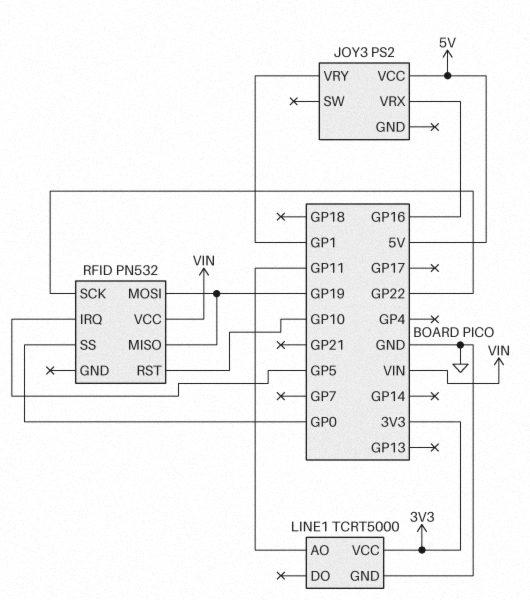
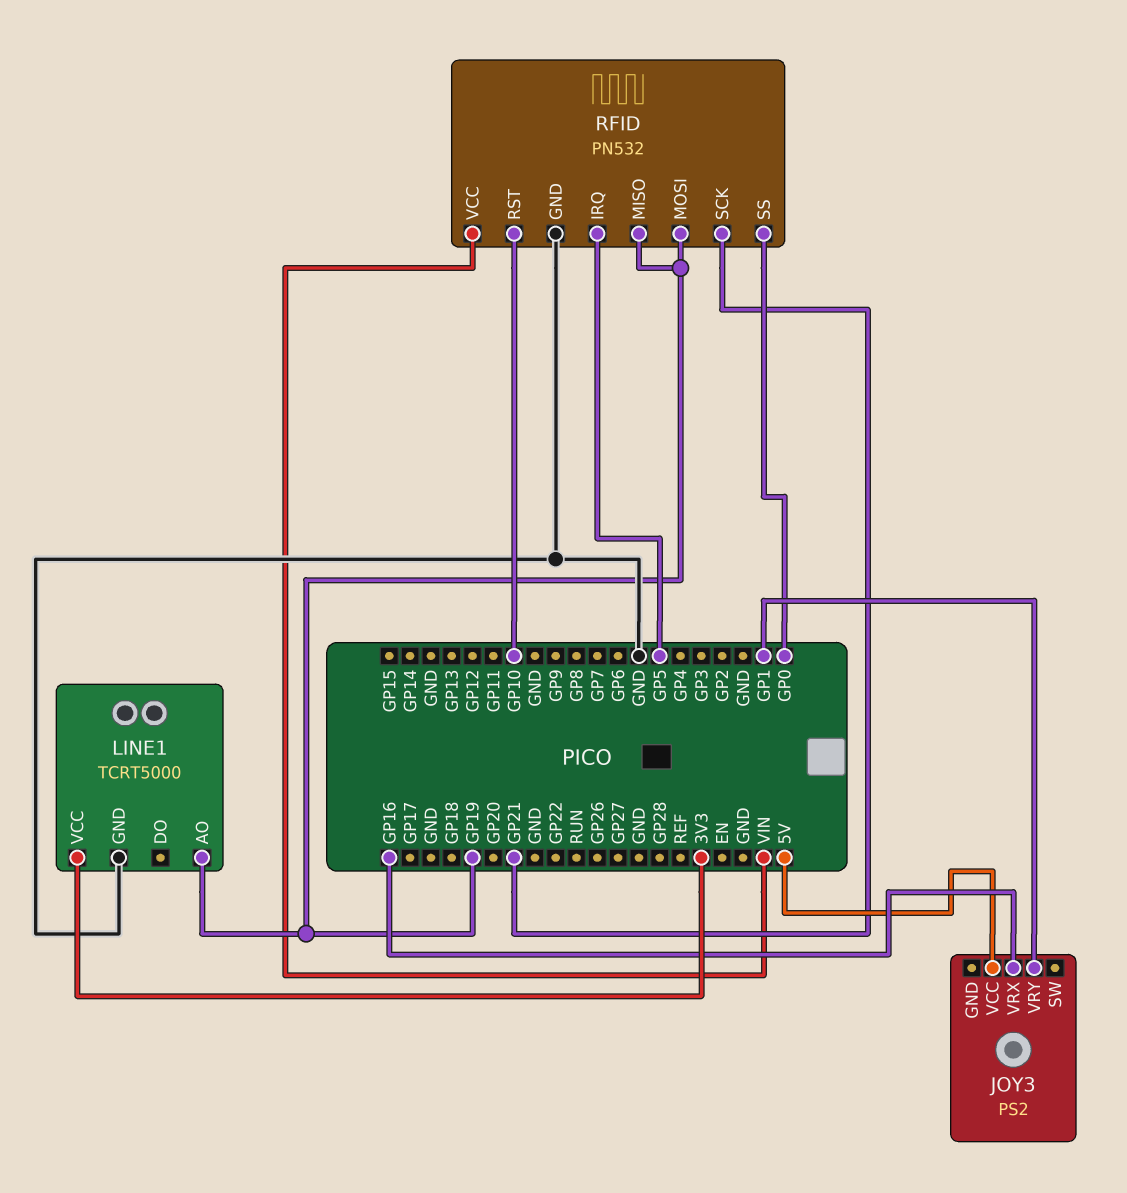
LINE1 pin AO: GP11 -> GP19
RFID pin GND: none -> GND
RFID pin SCK: GP22 -> GP21

